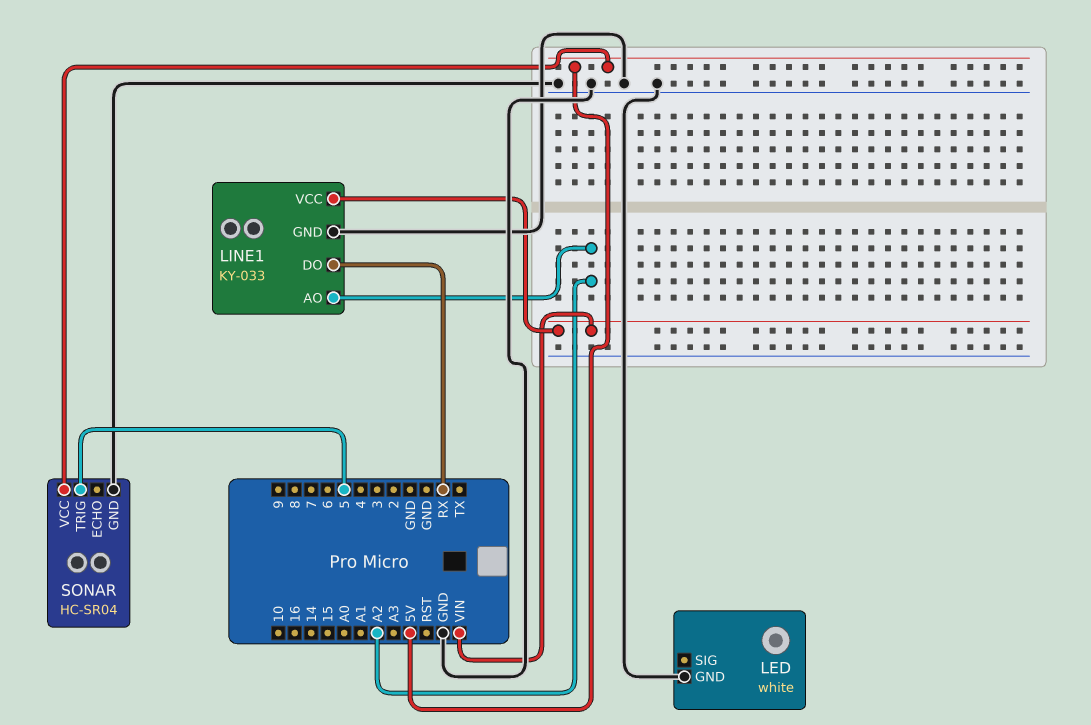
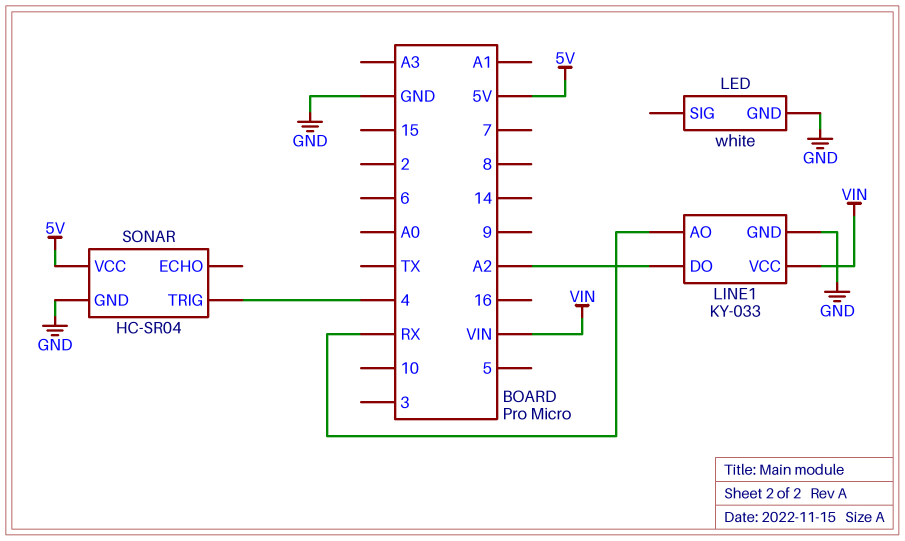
LINE1 pin AO: A2 -> RX
LINE1 pin DO: RX -> A2
SONAR pin TRIG: 5 -> 4

